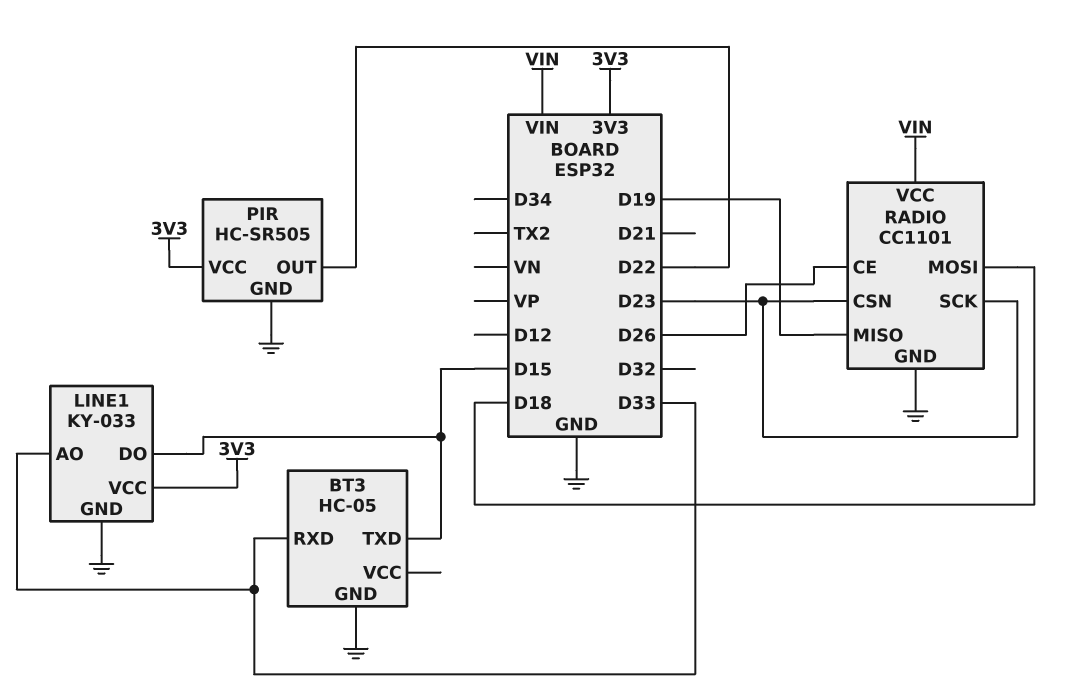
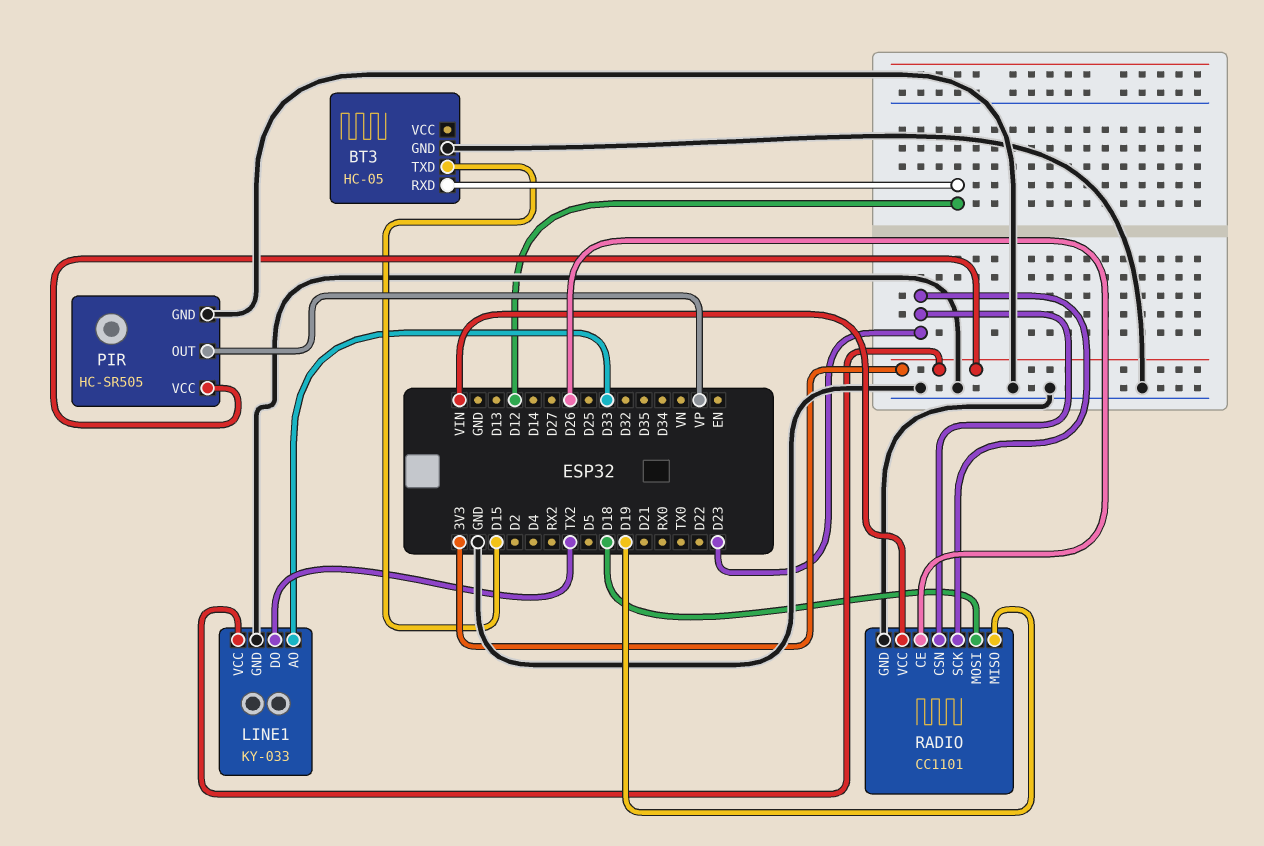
BT3 pin RXD: D33 -> D12
LINE1 pin DO: D15 -> TX2
PIR pin OUT: D22 -> VP

